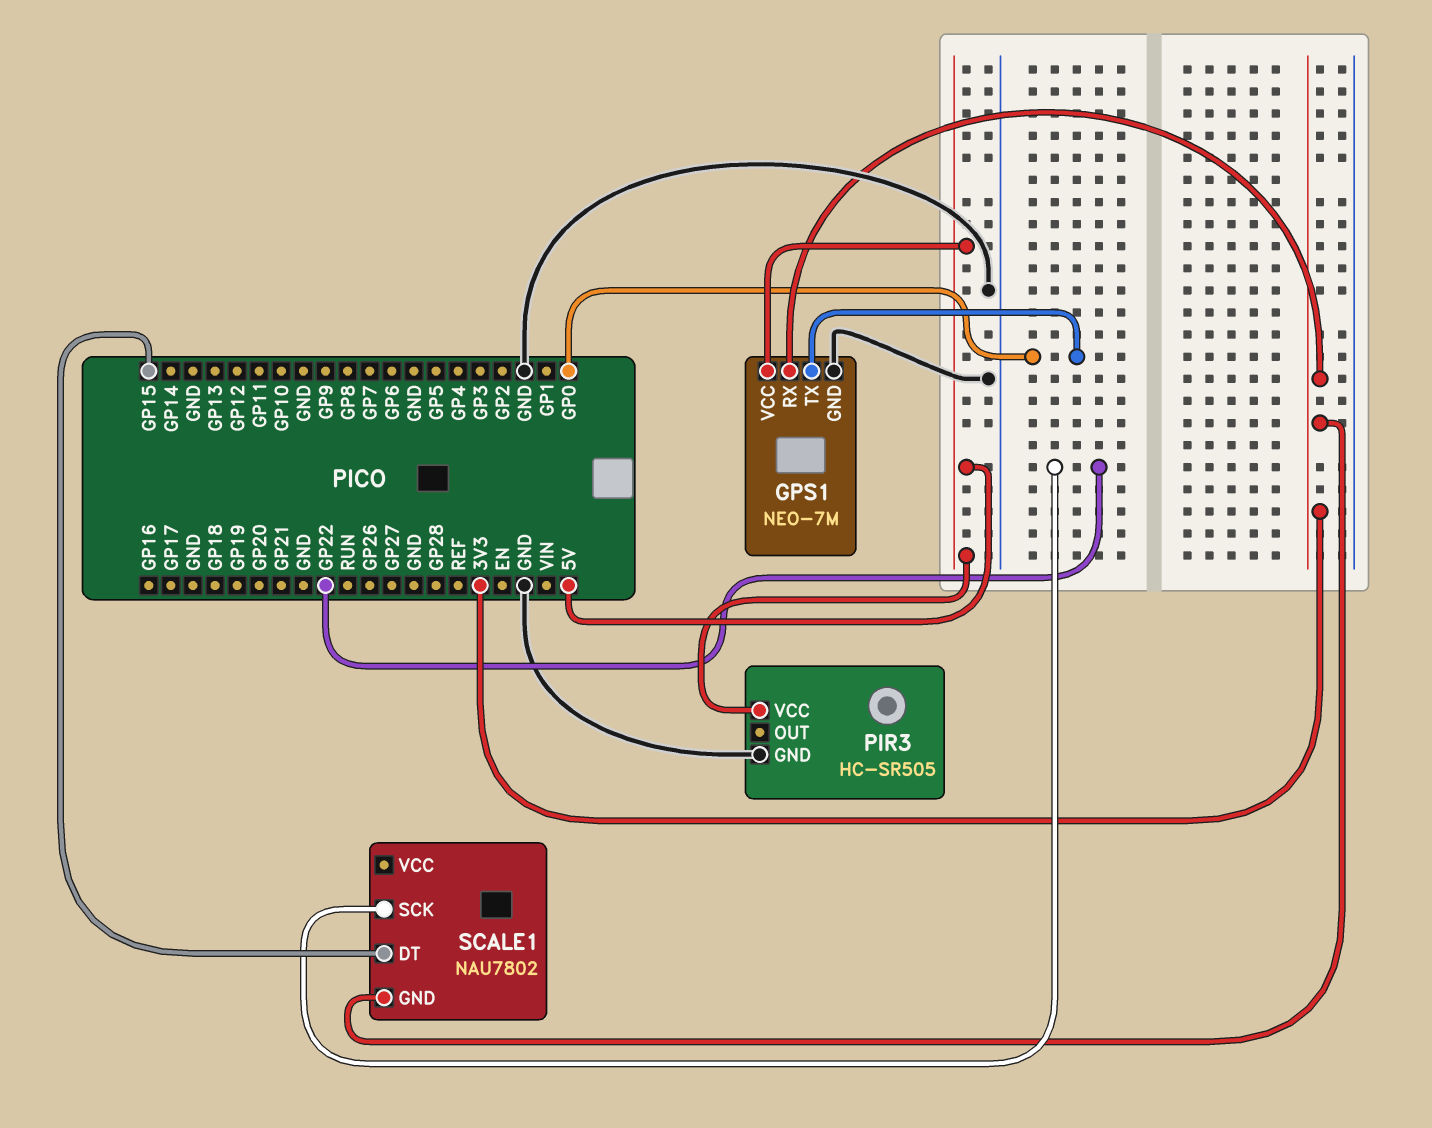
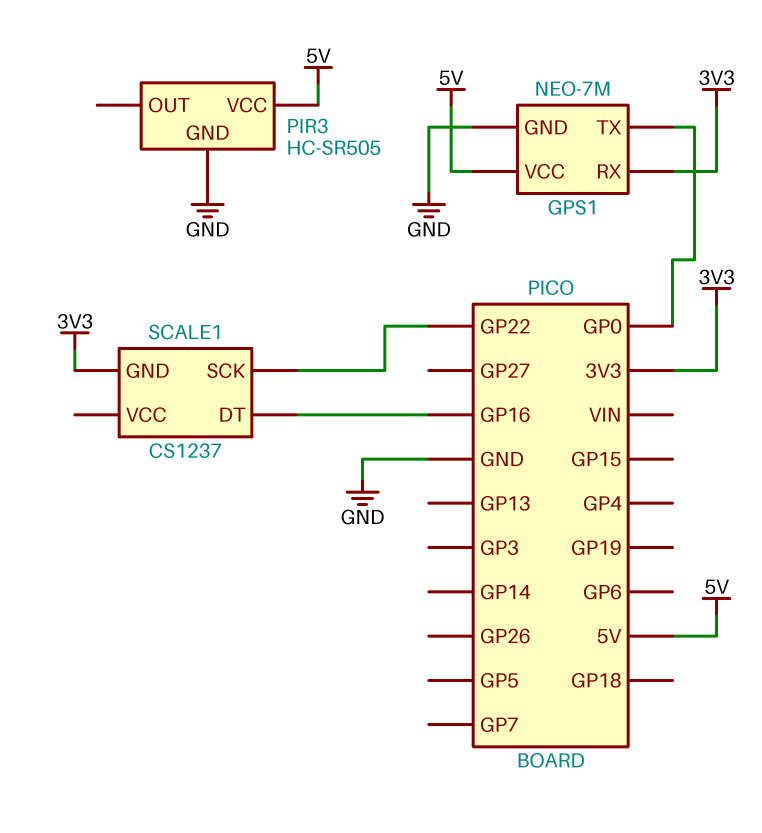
SCALE1: NAU7802 -> CS1237
SCALE1 pin DT: GP15 -> GP16

